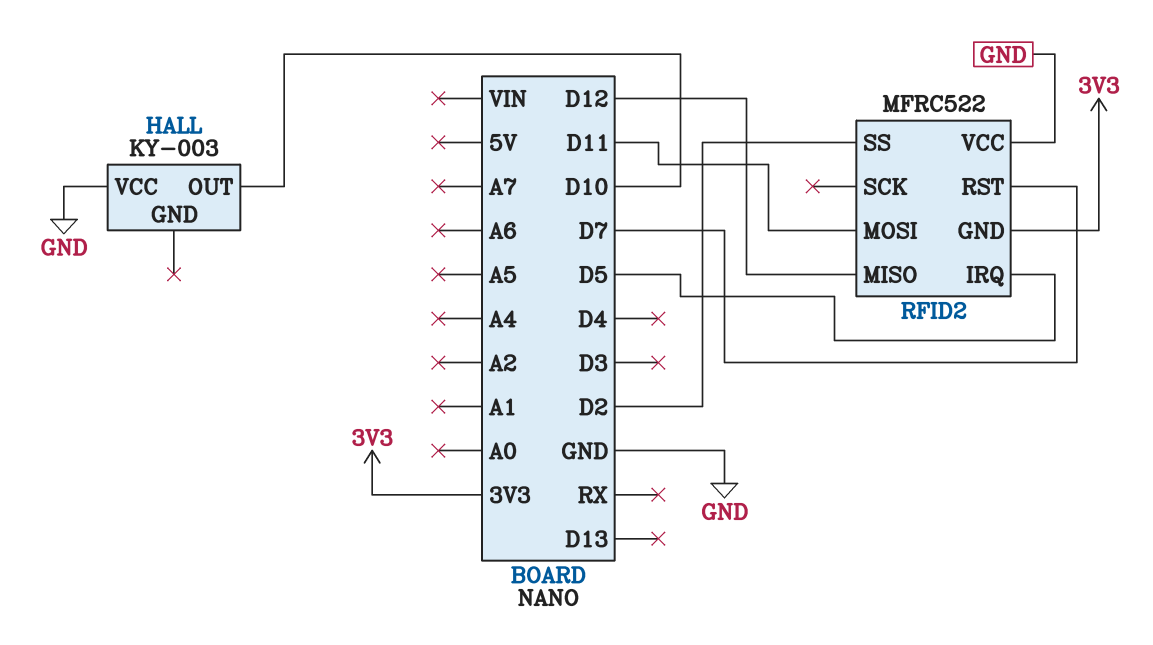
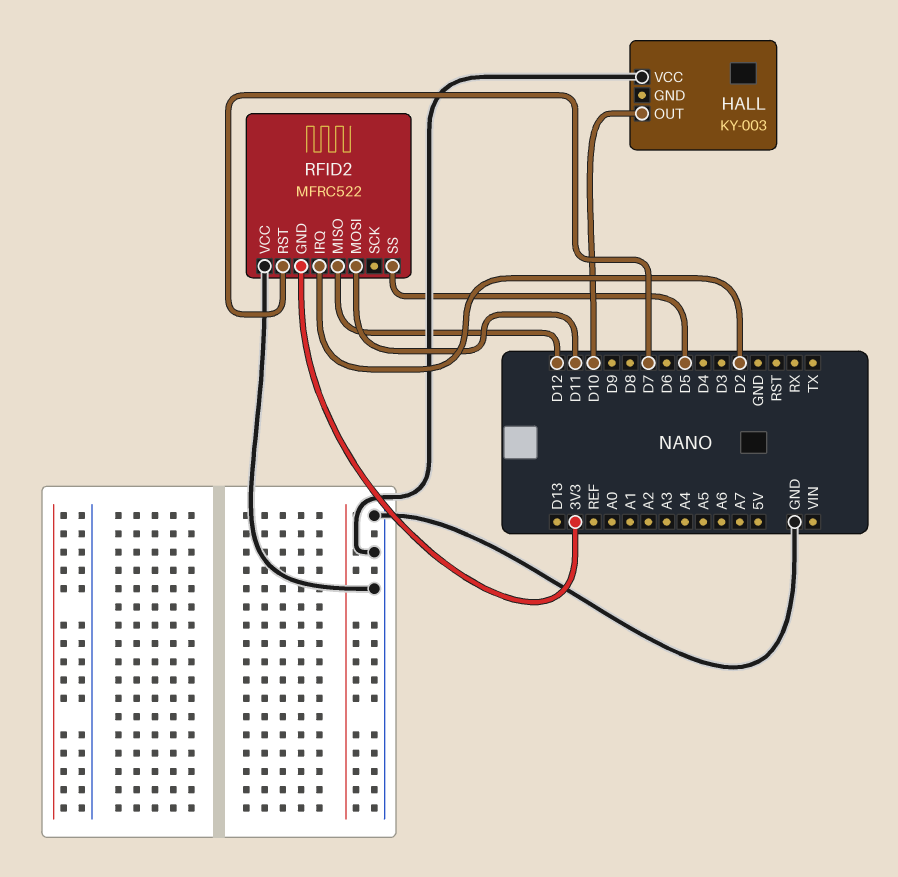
RFID2 pin IRQ: D5 -> D2
RFID2 pin SS: D2 -> D5

